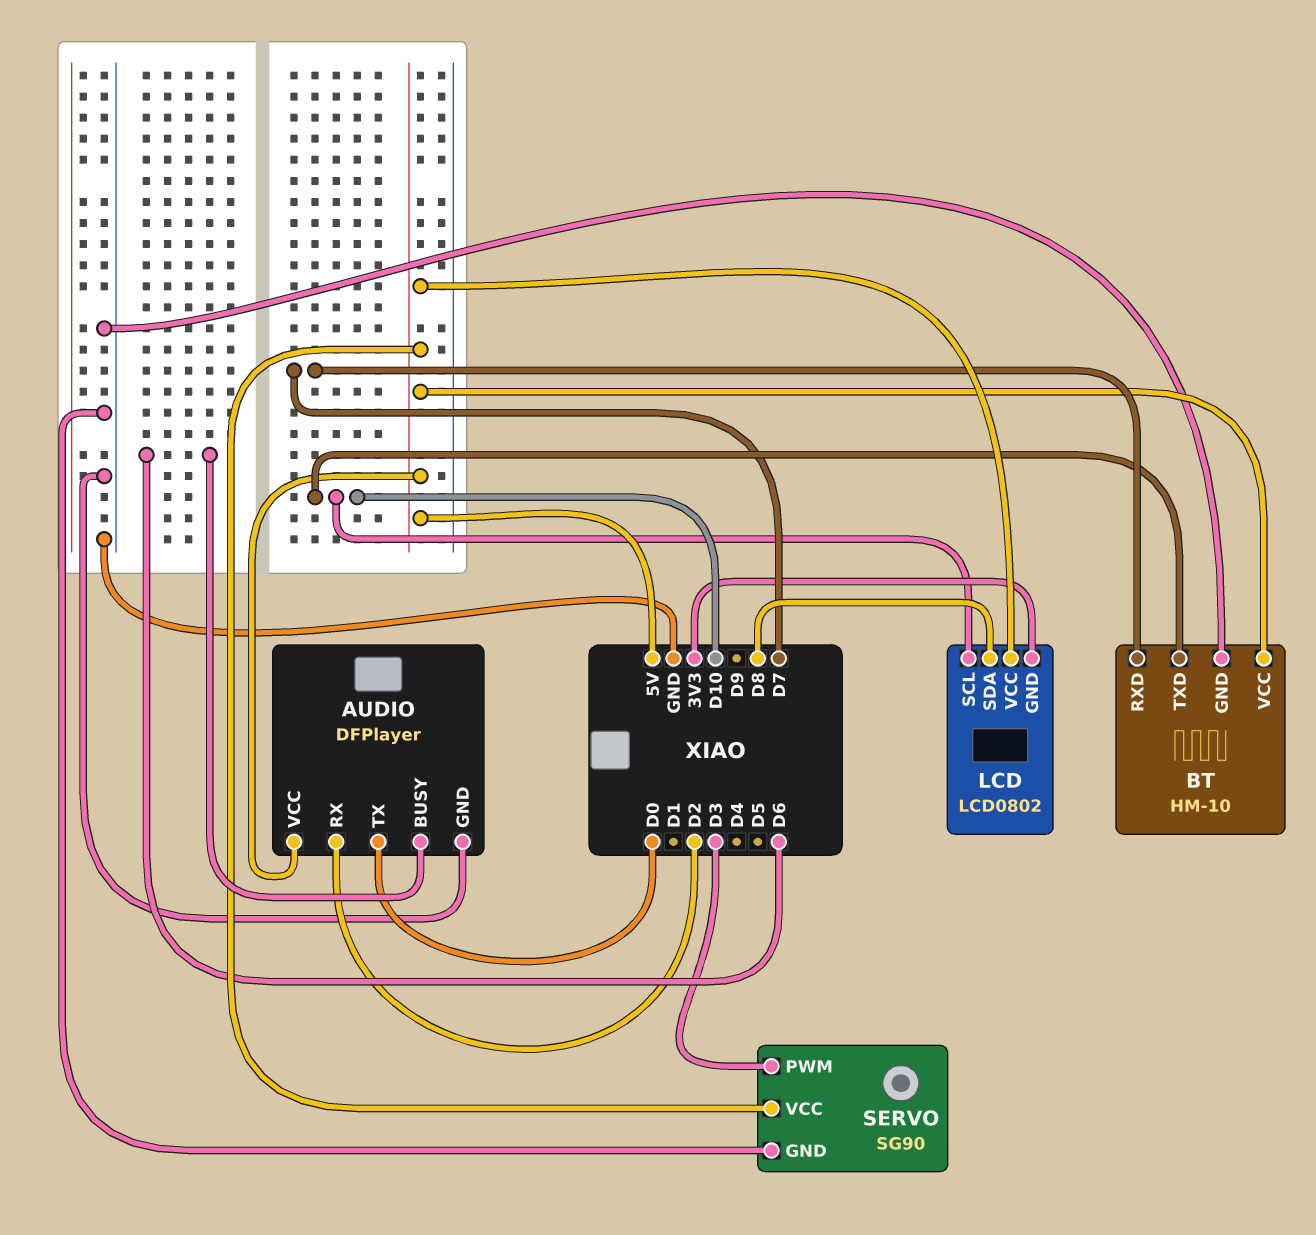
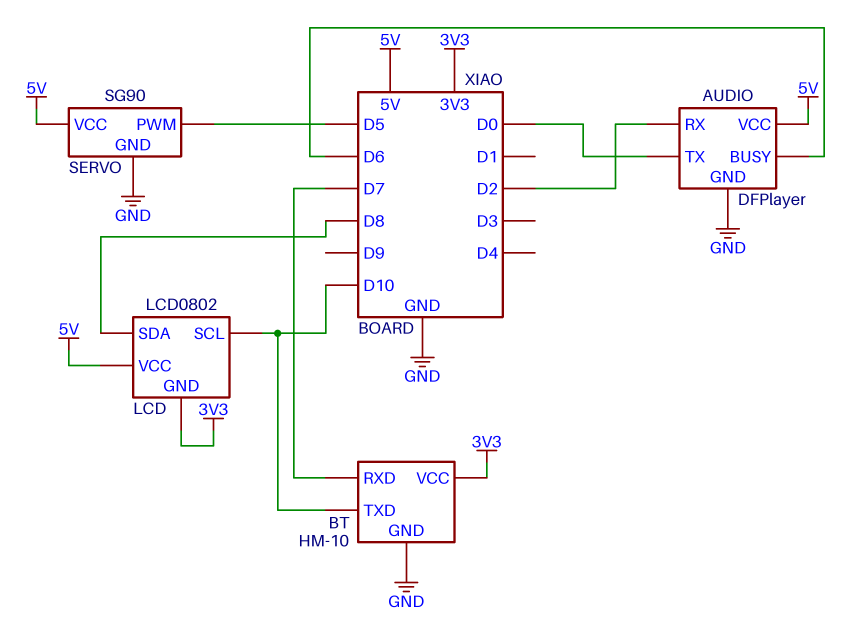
BT pin VCC: 5V -> 3V3
SERVO pin PWM: D3 -> D5

